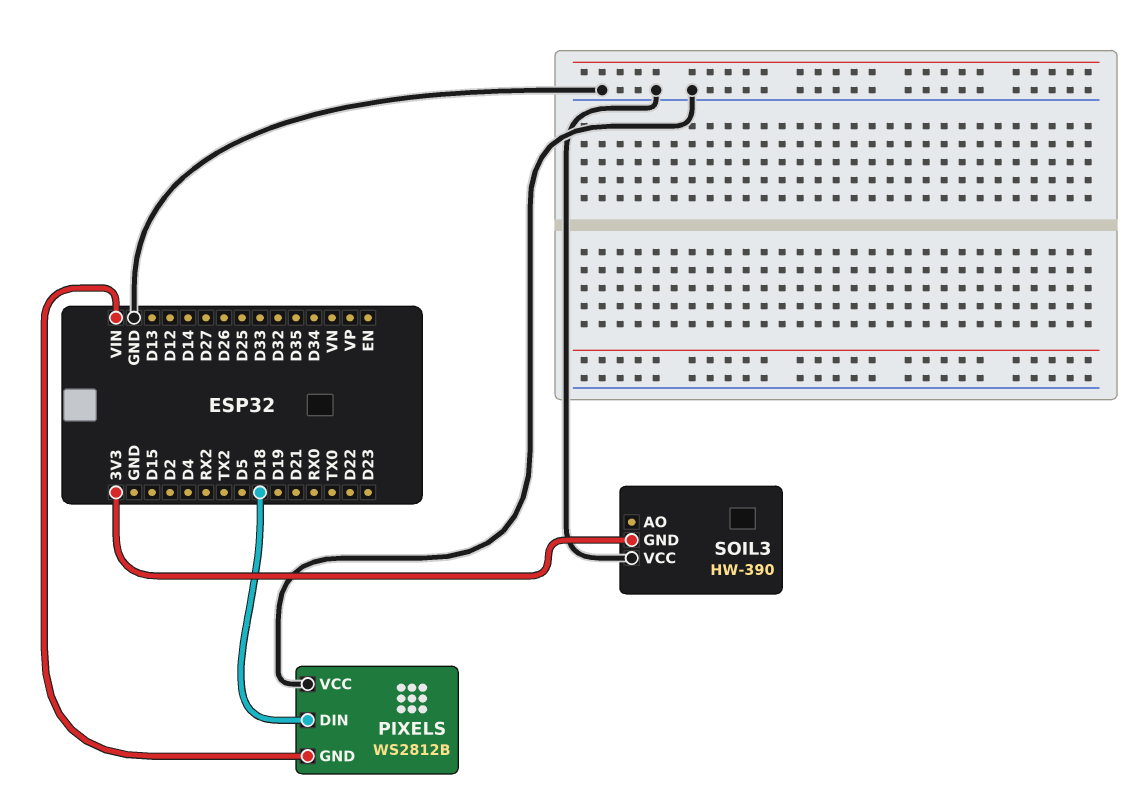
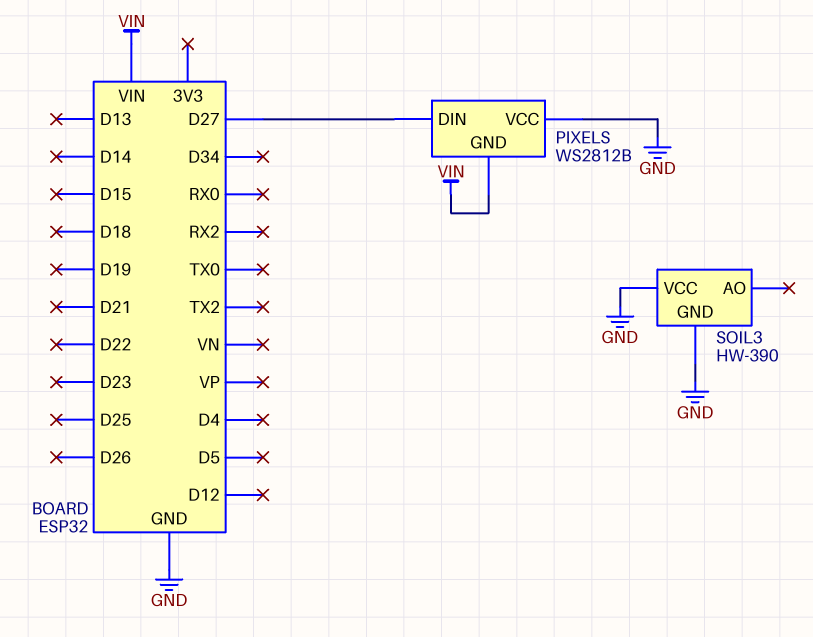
PIXELS pin DIN: D18 -> D27
SOIL3 pin GND: 3V3 -> GND

